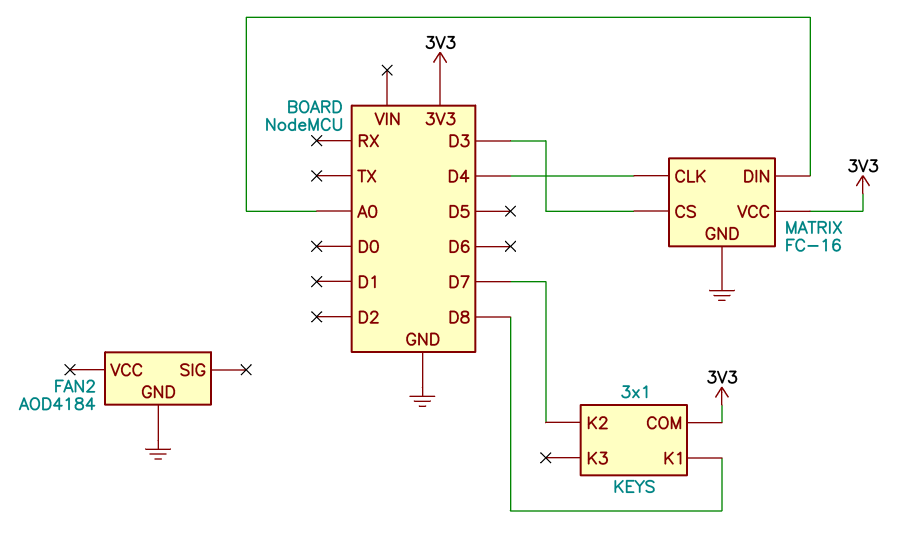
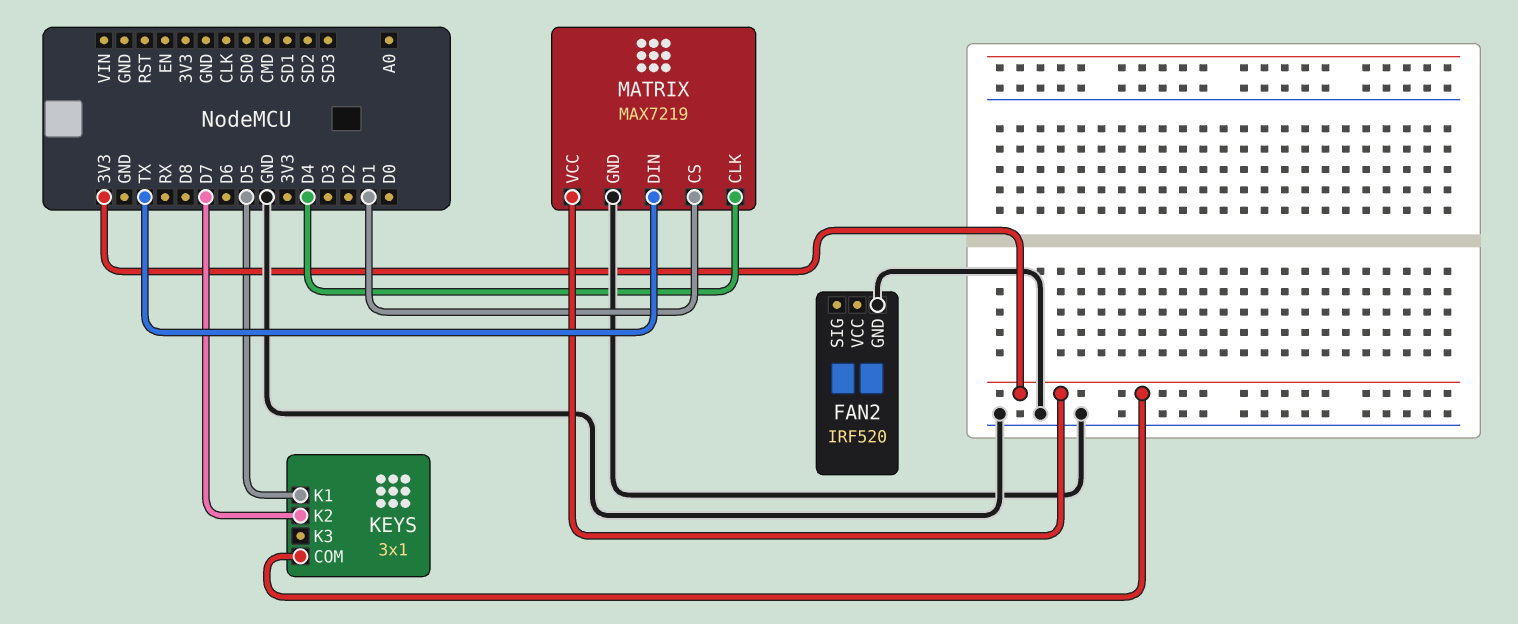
FAN2: AOD4184 -> IRF520
KEYS pin K1: D8 -> D5
MATRIX: FC-16 -> MAX7219
MATRIX pin CS: D3 -> D1
MATRIX pin DIN: A0 -> TX

